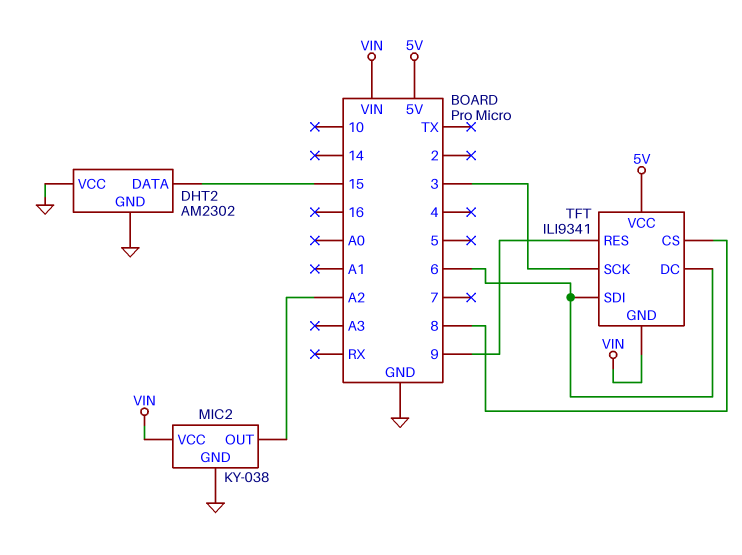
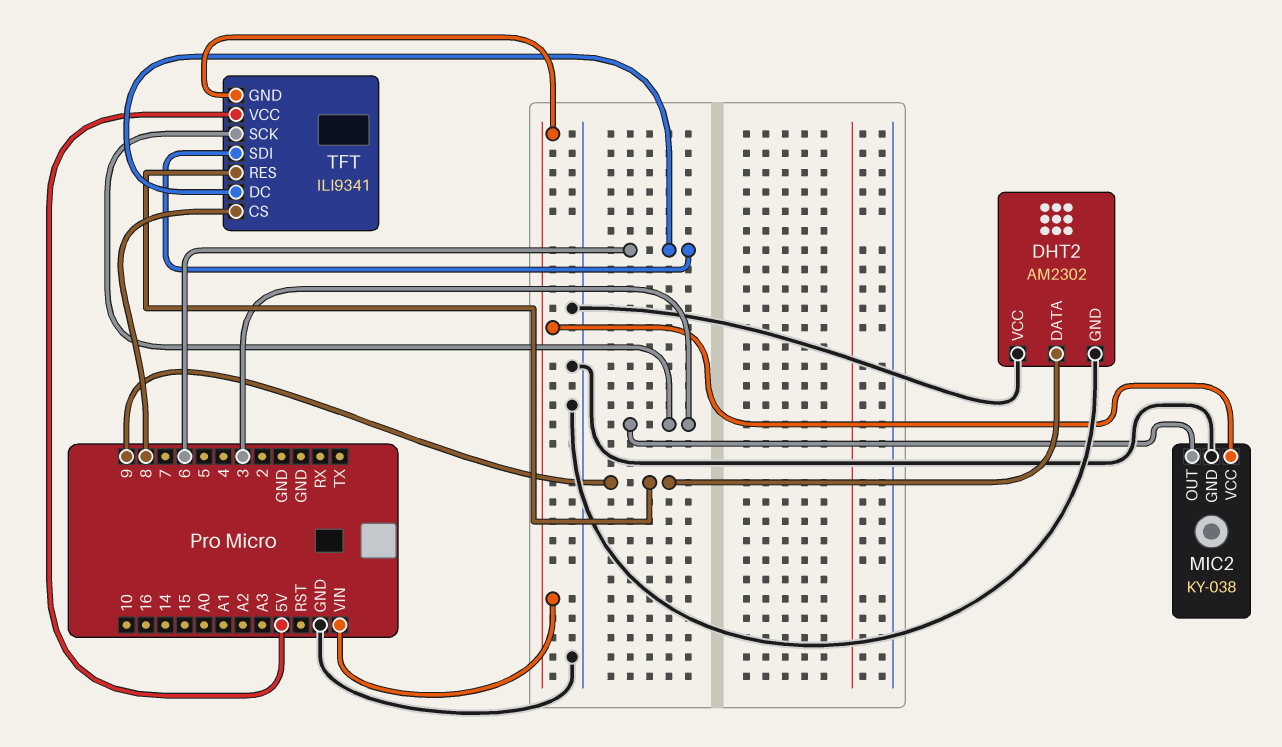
DHT2 pin DATA: 15 -> 9
MIC2 pin OUT: A2 -> 3

